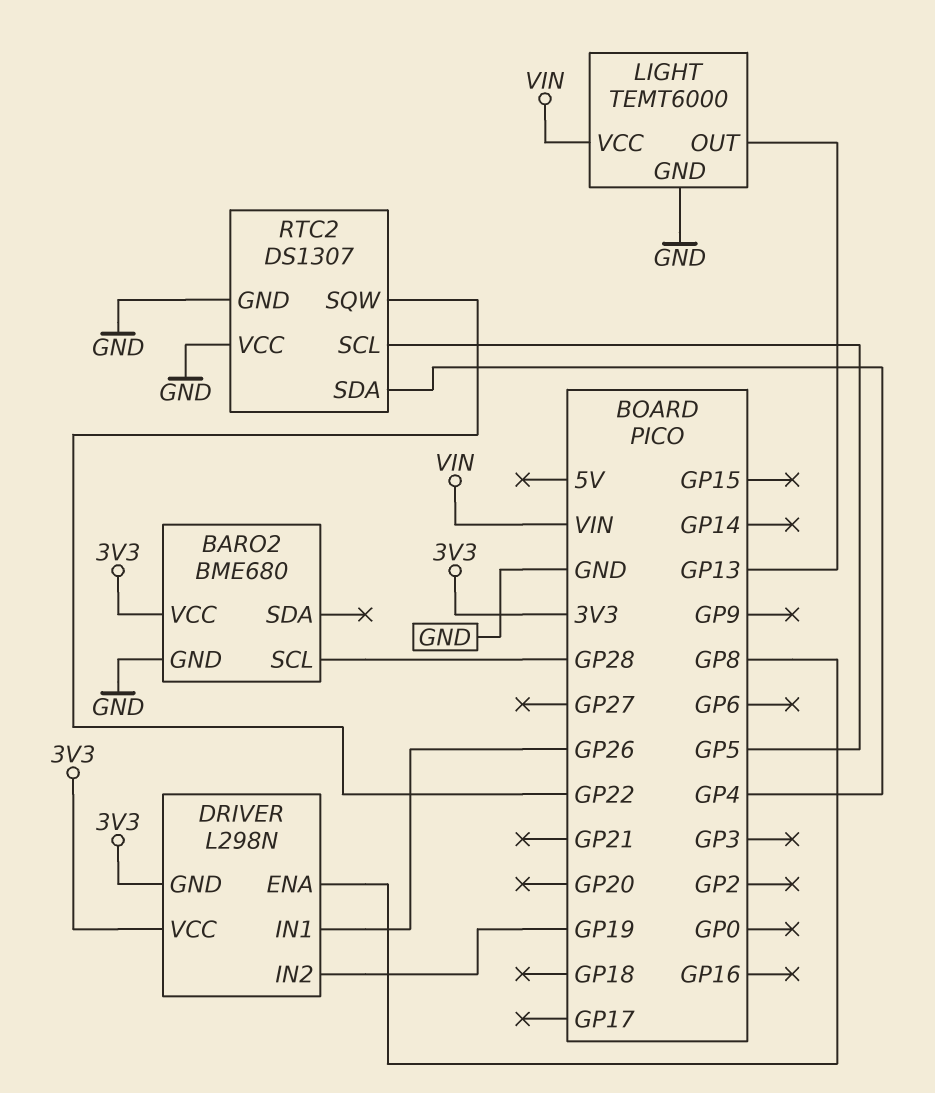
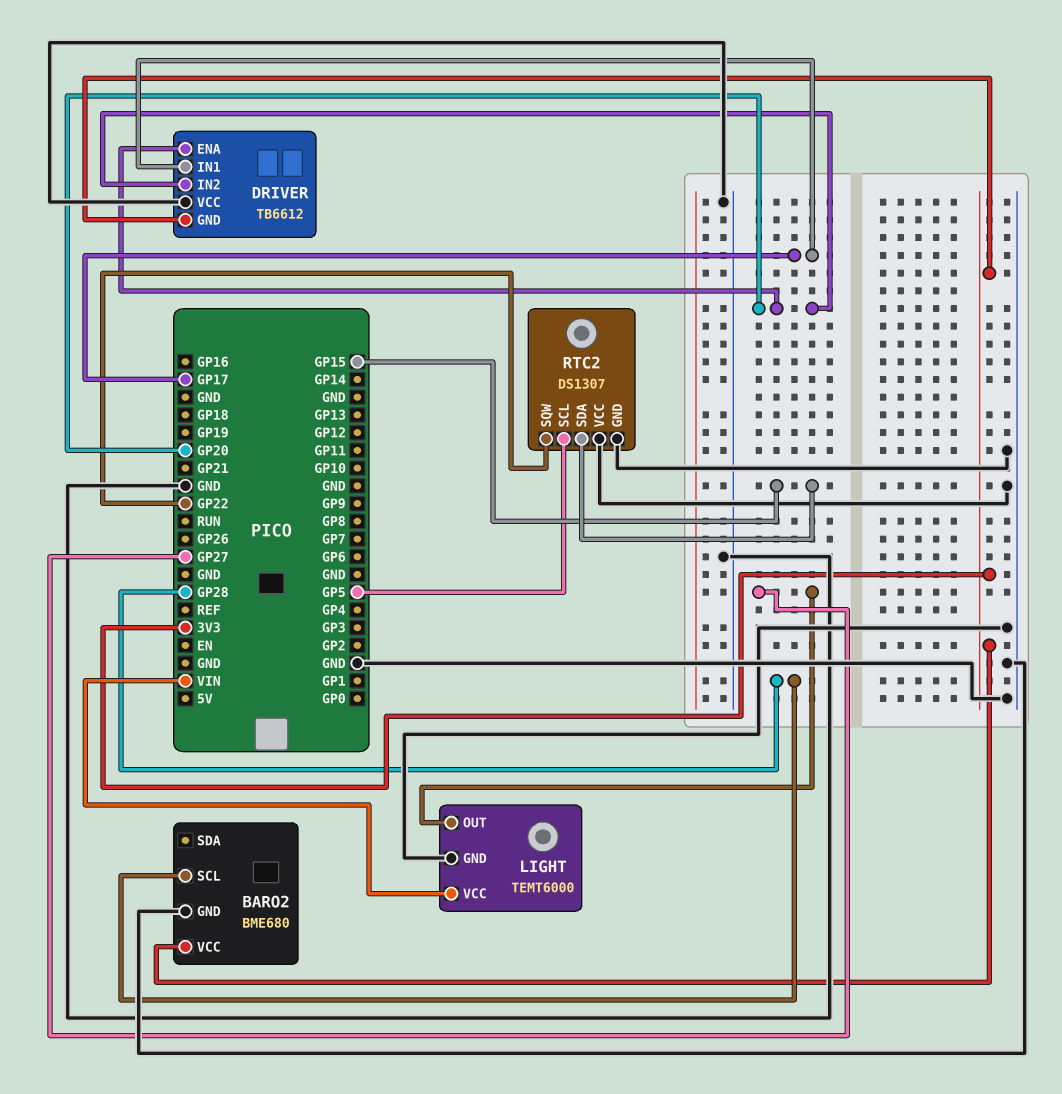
DRIVER: L298N -> TB6612
DRIVER pin ENA: GP8 -> GP20
DRIVER pin IN1: GP26 -> GP17
DRIVER pin IN2: GP19 -> GP20
DRIVER pin VCC: 3V3 -> GND
LIGHT pin OUT: GP13 -> GP27
RTC2 pin SDA: GP4 -> GP15

